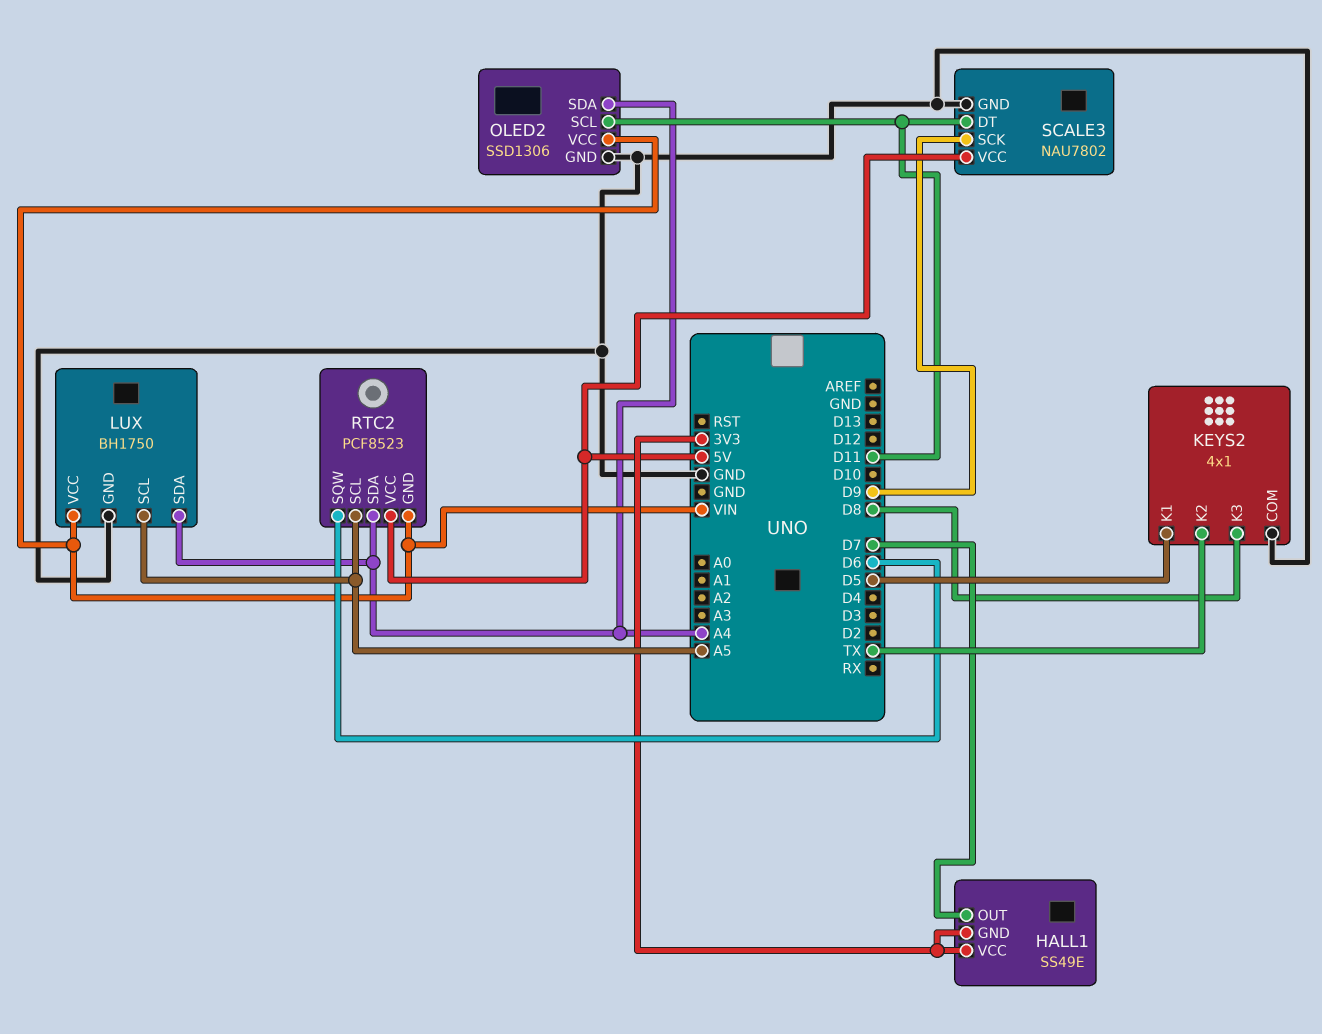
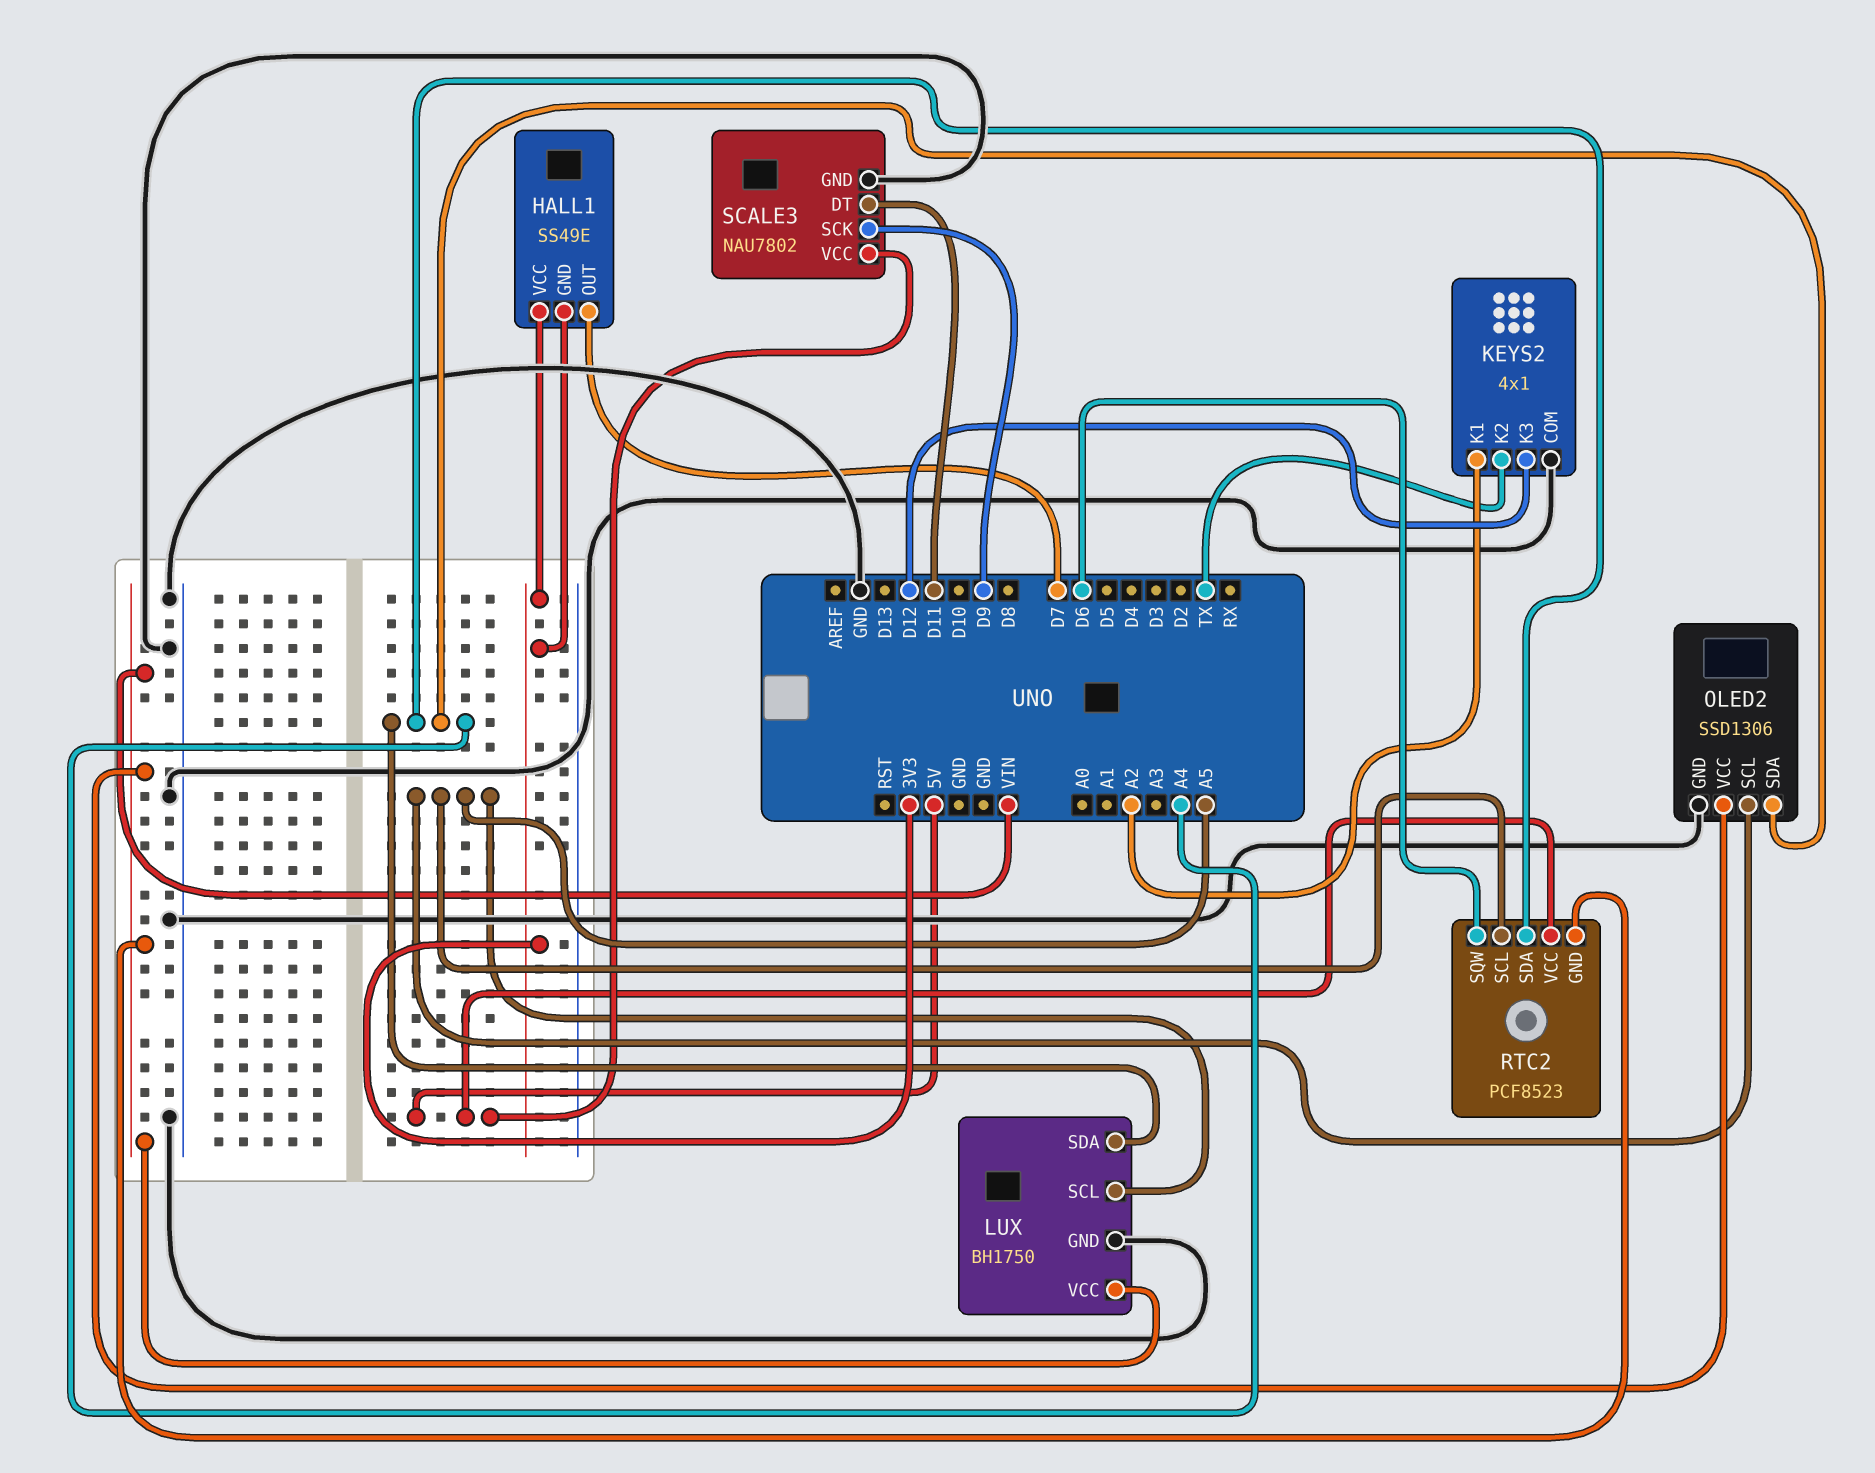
KEYS2 pin K1: D5 -> A2
KEYS2 pin K3: D8 -> D12
OLED2 pin SCL: D11 -> A5

